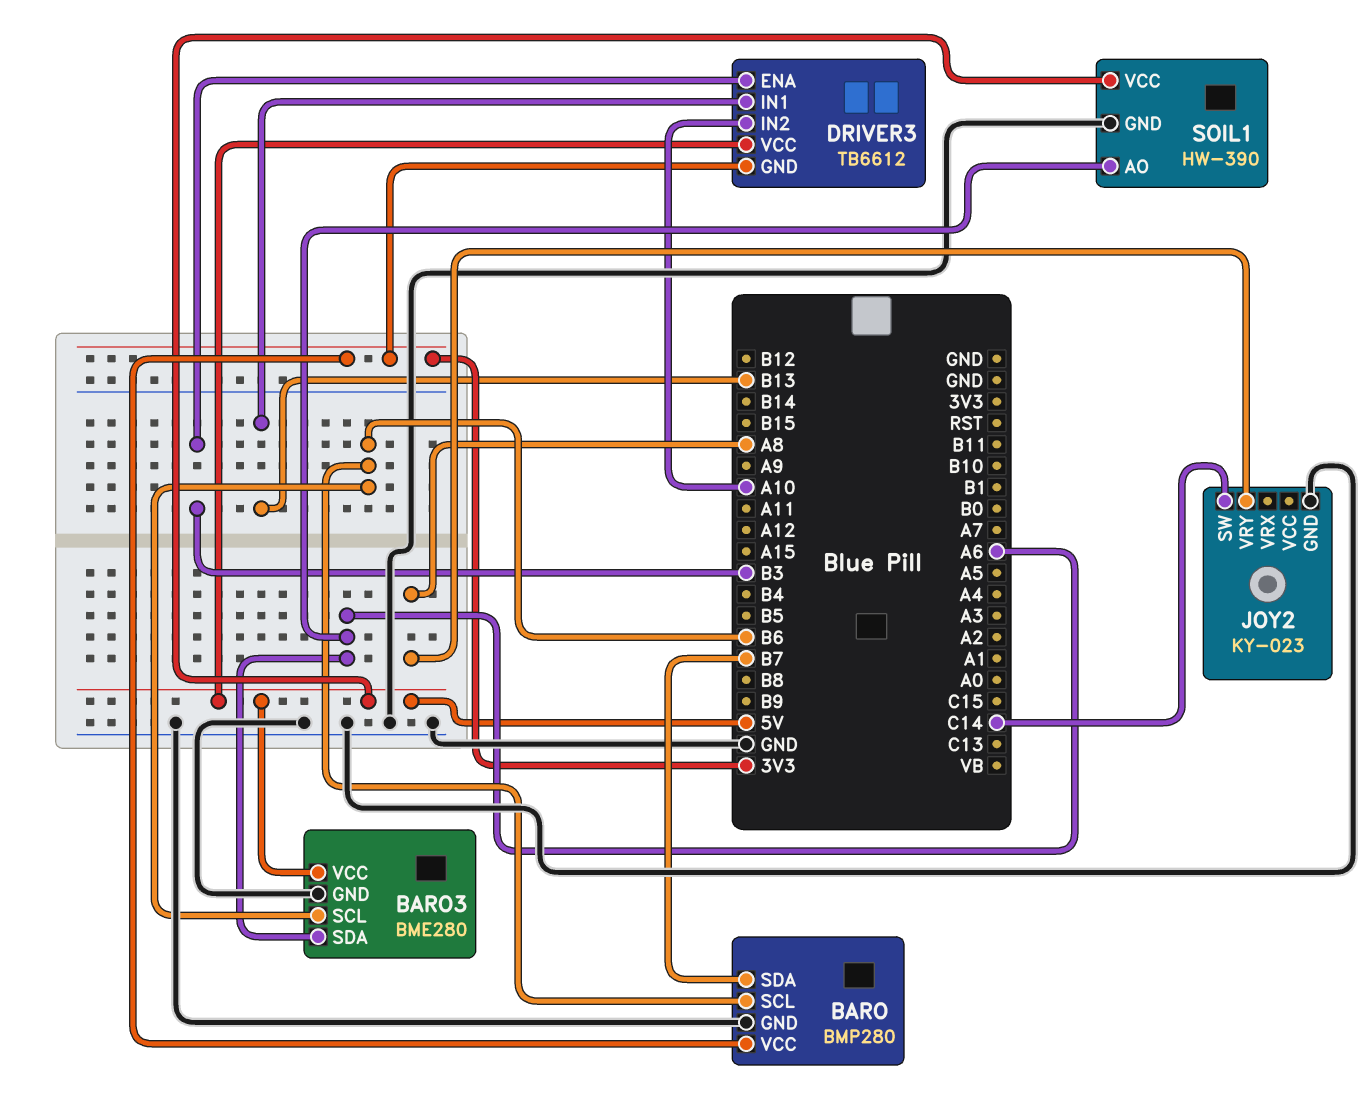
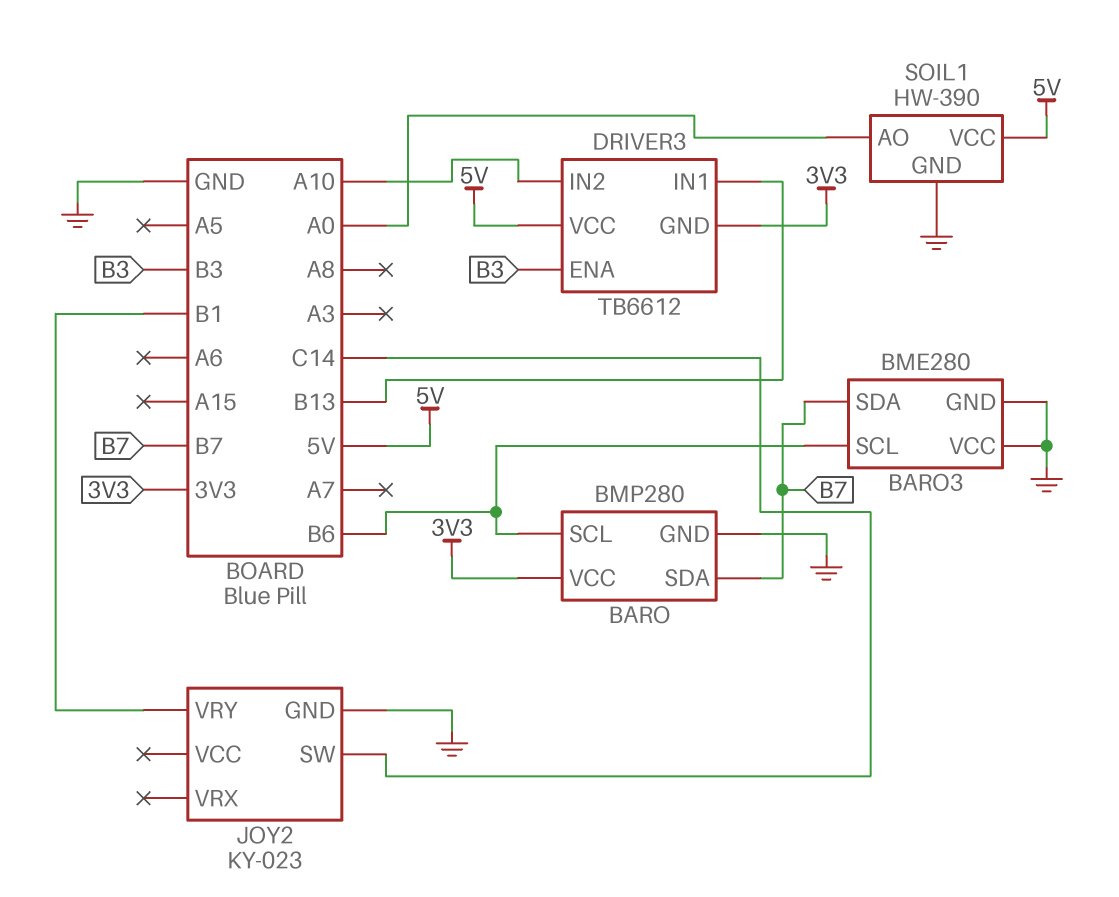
BARO3 pin SDA: A6 -> B7
BARO3 pin VCC: 5V -> GND
JOY2 pin VRY: A8 -> B1
SOIL1 pin AO: A6 -> A0

